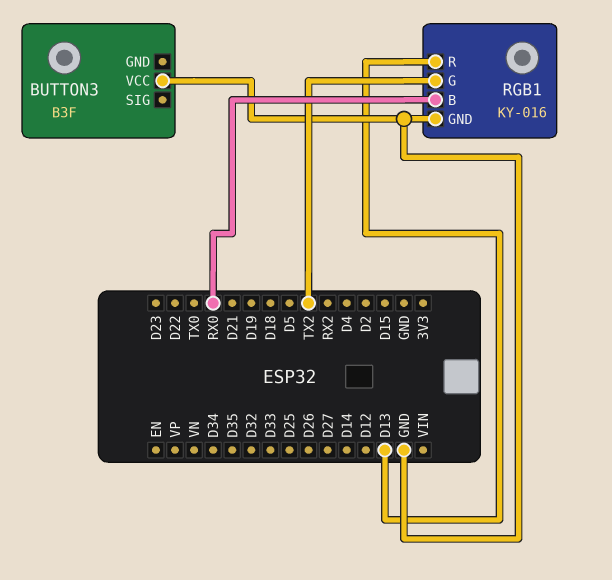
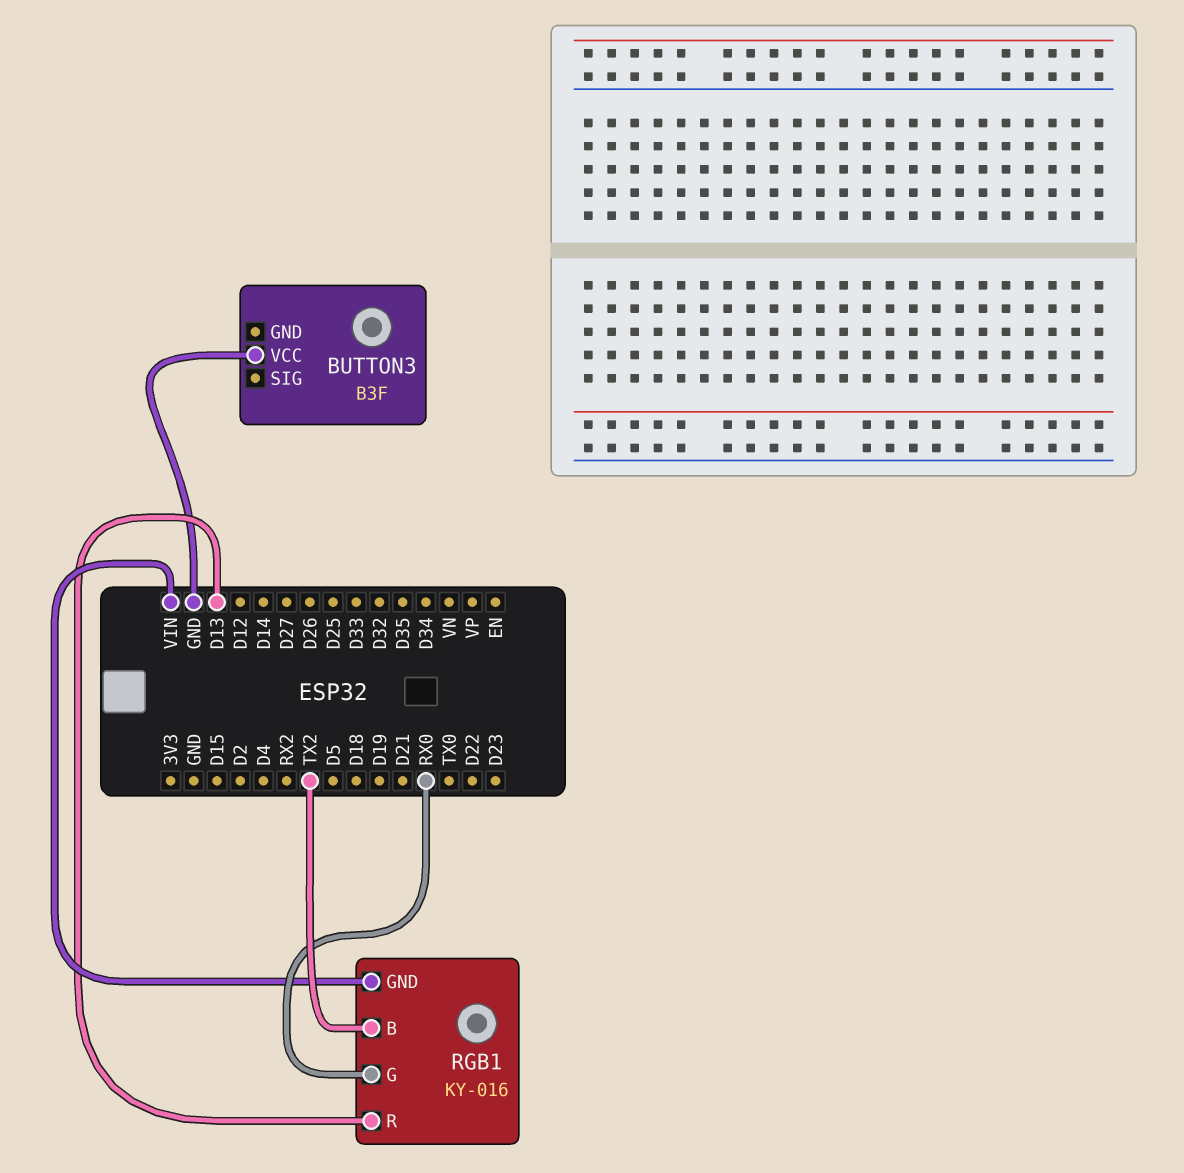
RGB1 pin B: RX0 -> TX2
RGB1 pin G: TX2 -> RX0
RGB1 pin GND: GND -> VIN

